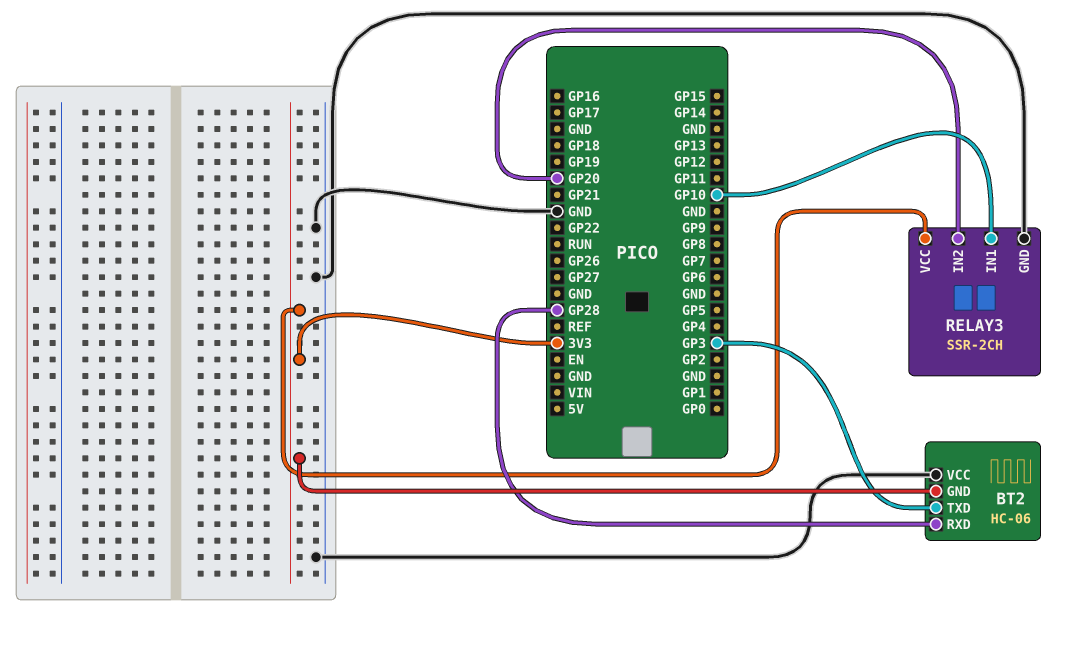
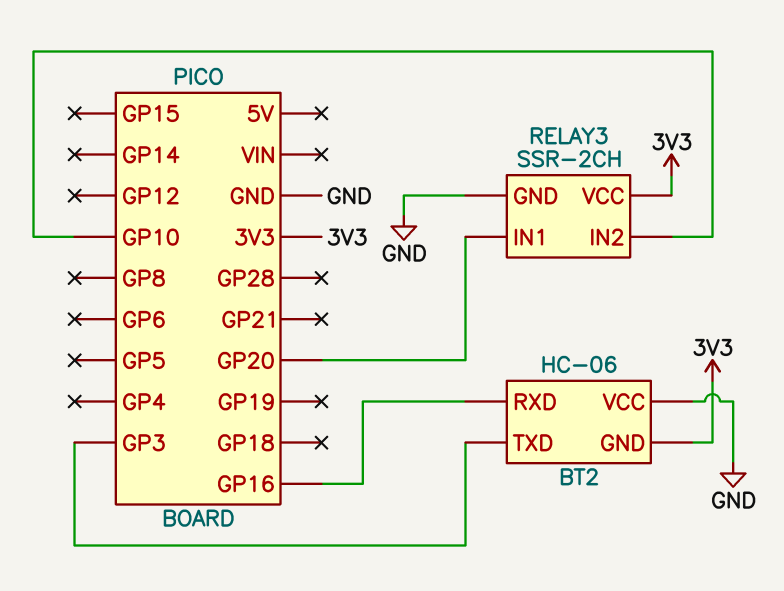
BT2 pin RXD: GP28 -> GP16
RELAY3 pin IN1: GP10 -> GP20
RELAY3 pin IN2: GP20 -> GP10

